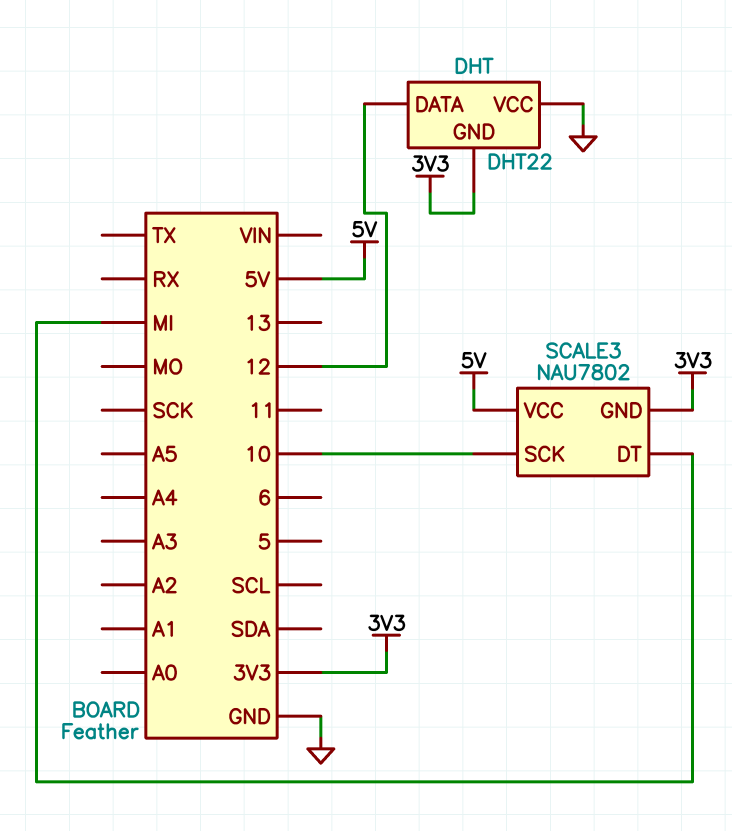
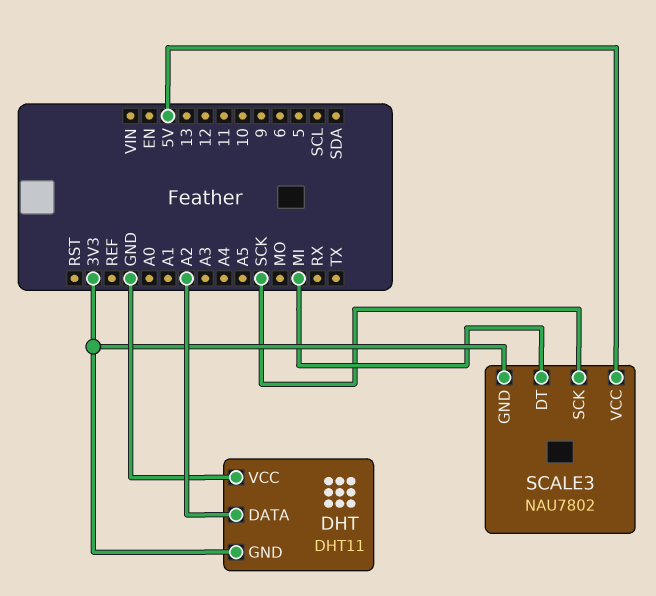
DHT: DHT22 -> DHT11
DHT pin DATA: 12 -> A2
SCALE3 pin SCK: 10 -> SCK

